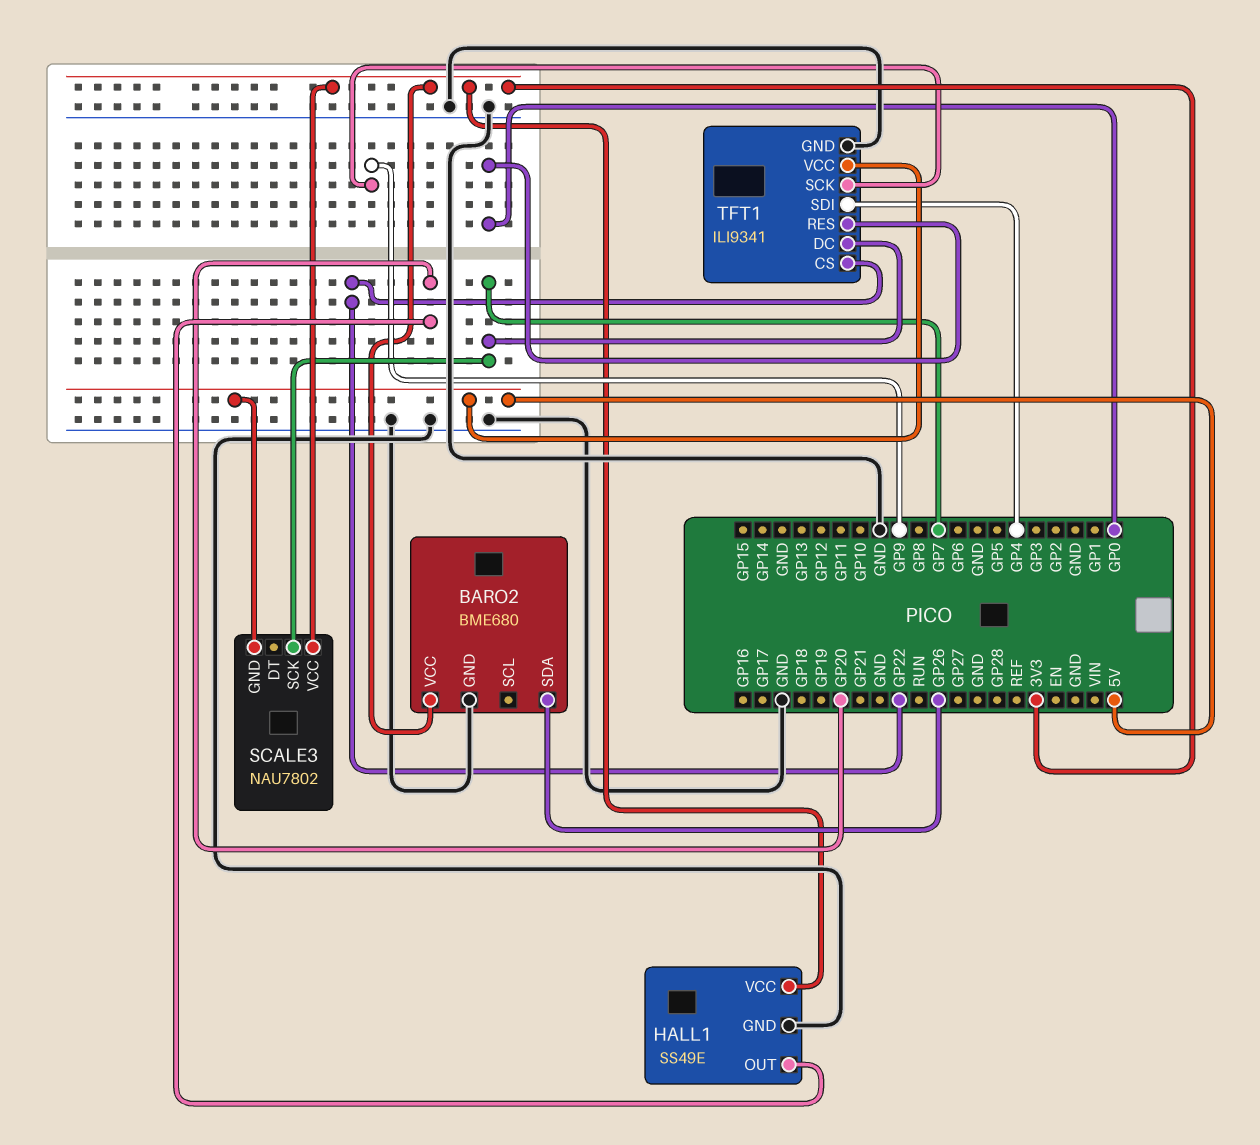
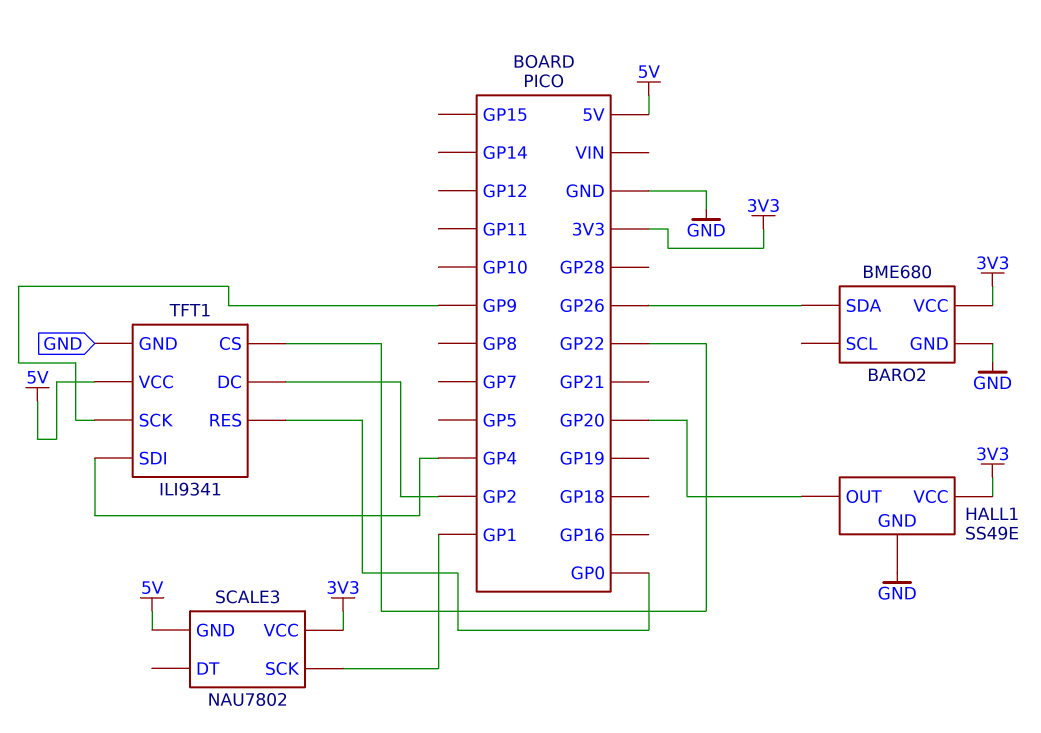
SCALE3 pin SCK: GP7 -> GP1
TFT1 pin DC: GP7 -> GP2

